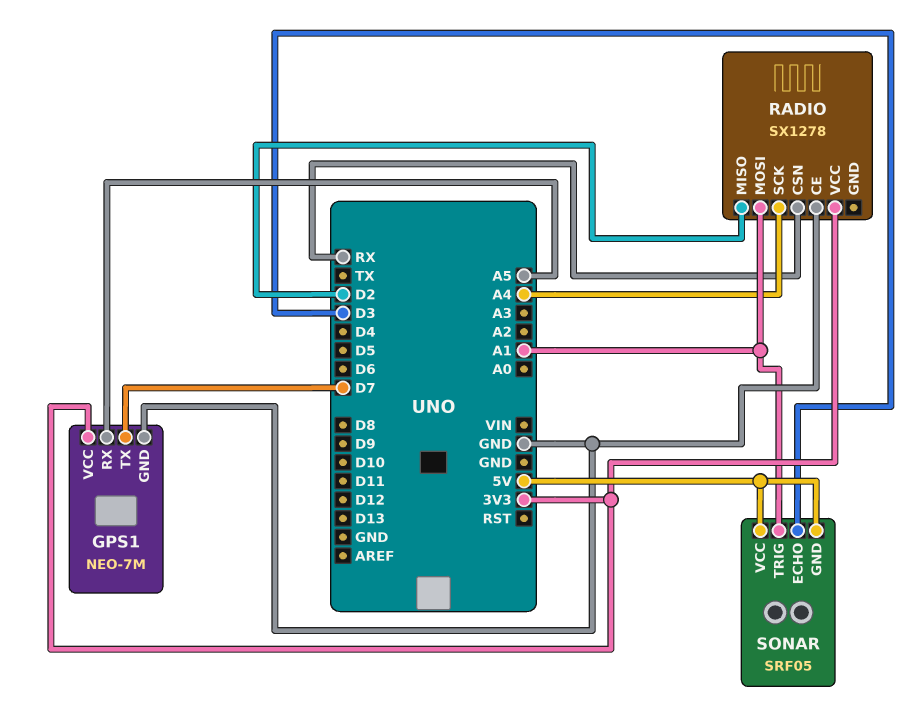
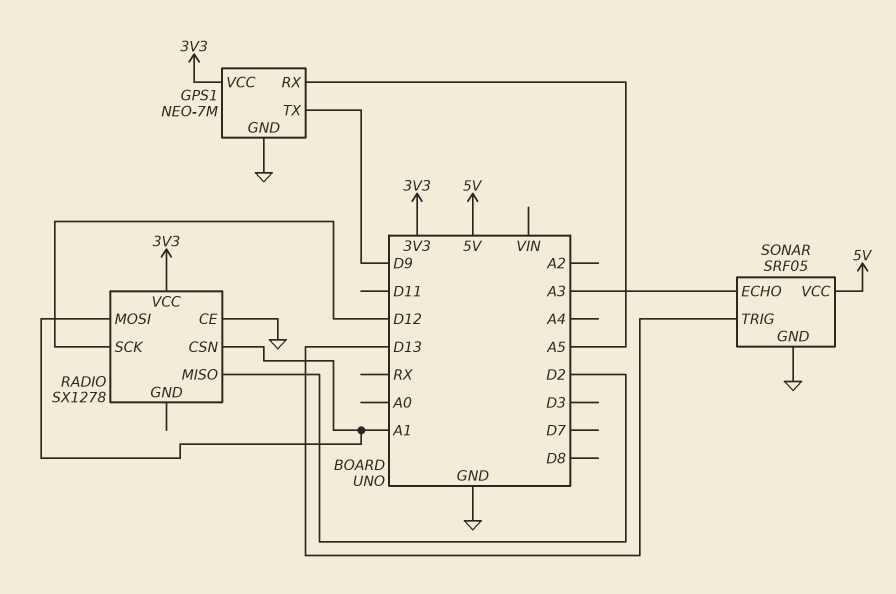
GPS1 pin TX: D7 -> D9
RADIO pin CSN: RX -> A1
RADIO pin SCK: A4 -> D12
SONAR pin ECHO: D3 -> A3
SONAR pin GND: 5V -> GND
SONAR pin TRIG: A1 -> D13

